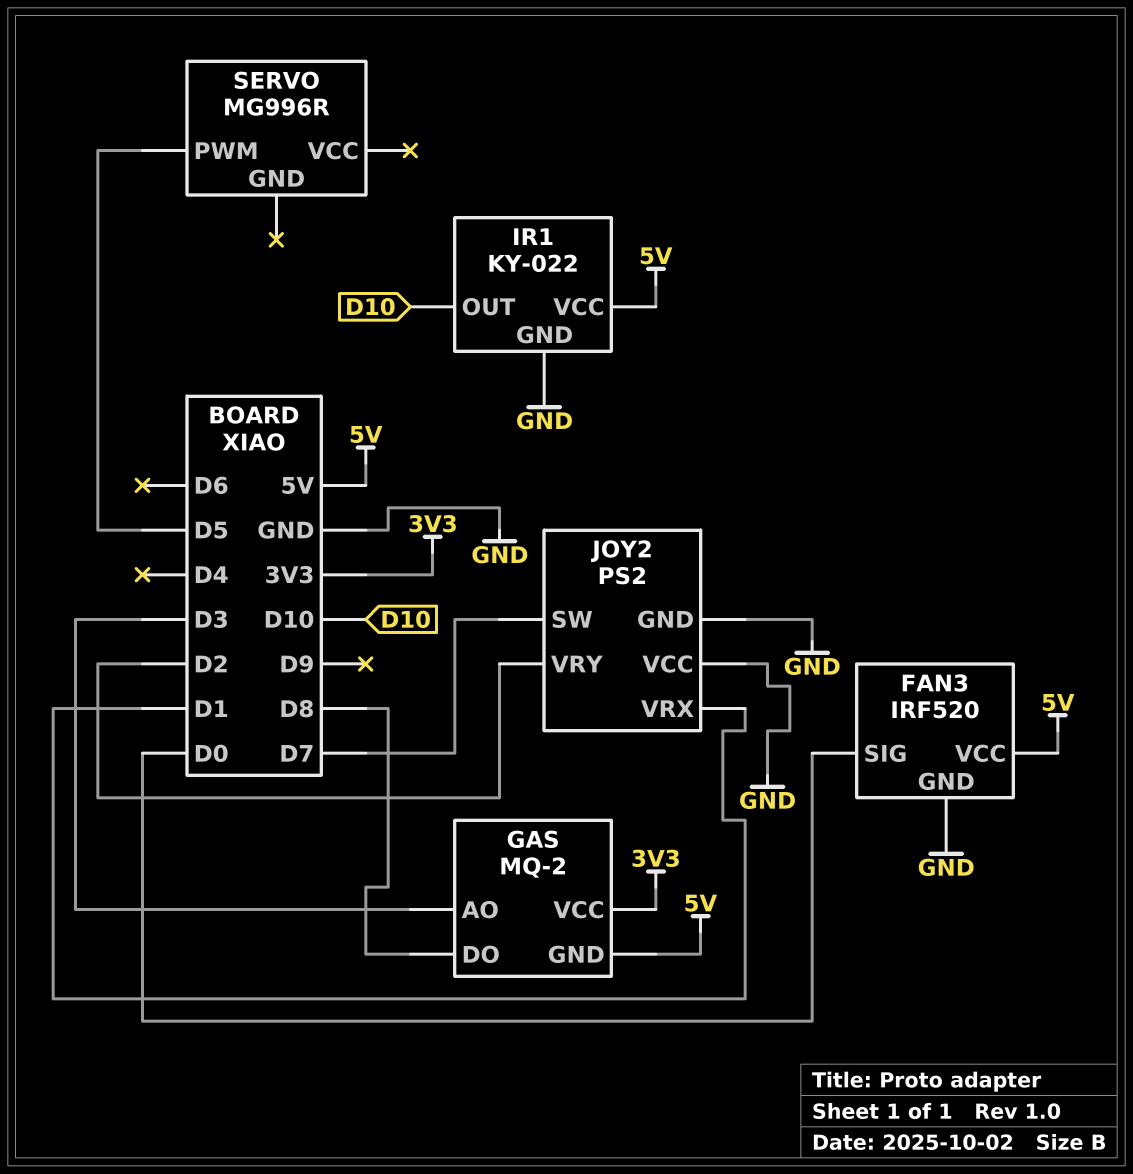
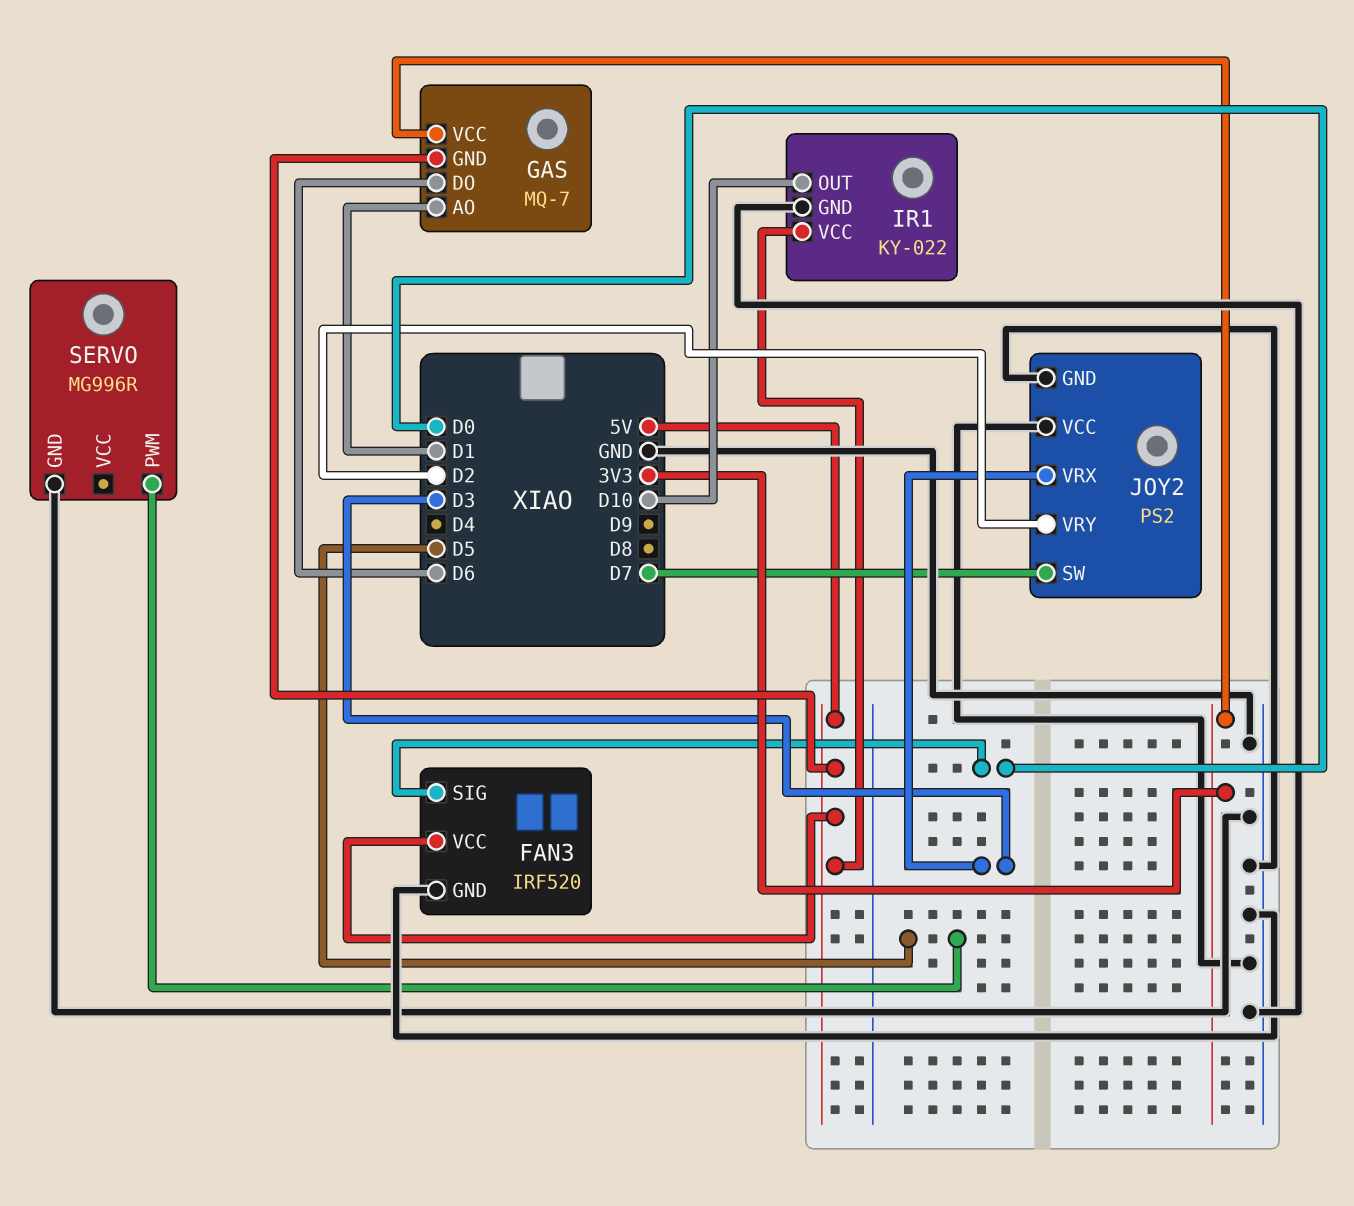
GAS: MQ-2 -> MQ-7
GAS pin AO: D3 -> D1
GAS pin DO: D8 -> D6
JOY2 pin VRX: D1 -> D3
SERVO pin GND: none -> GND

